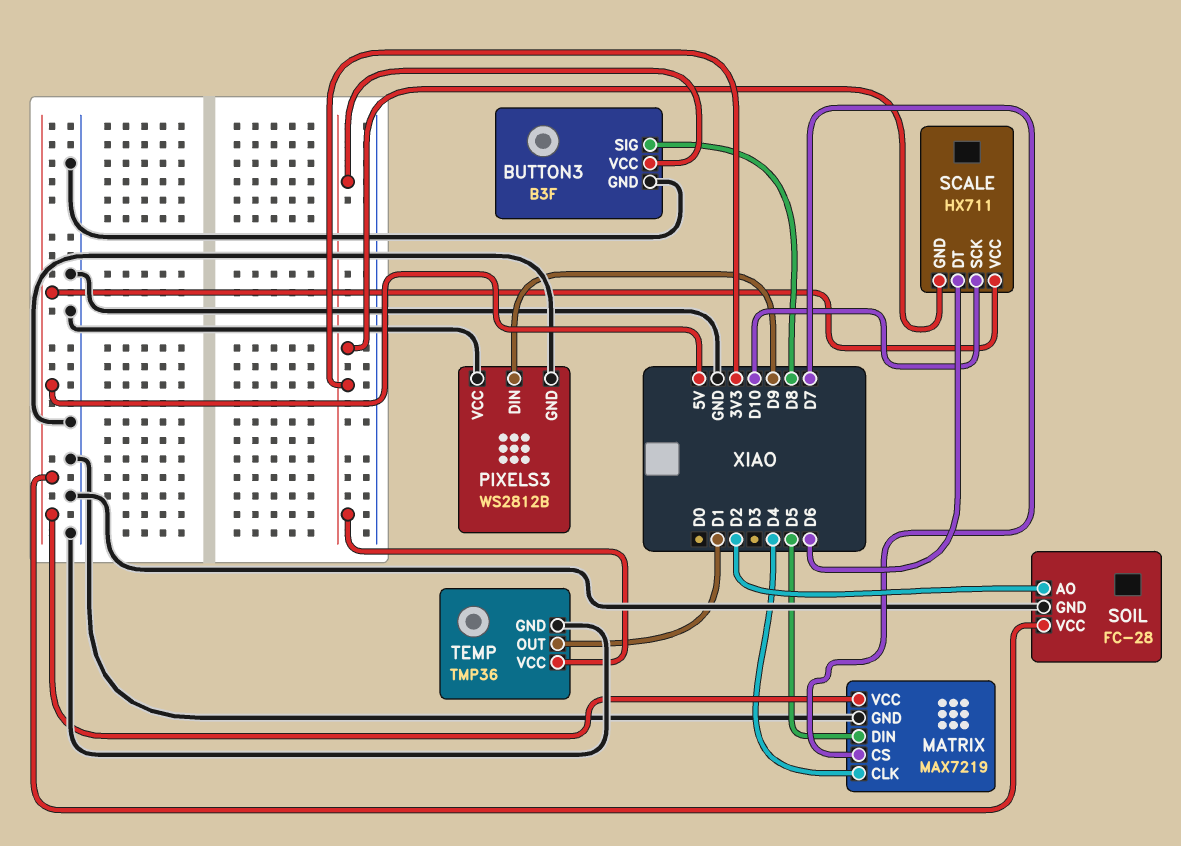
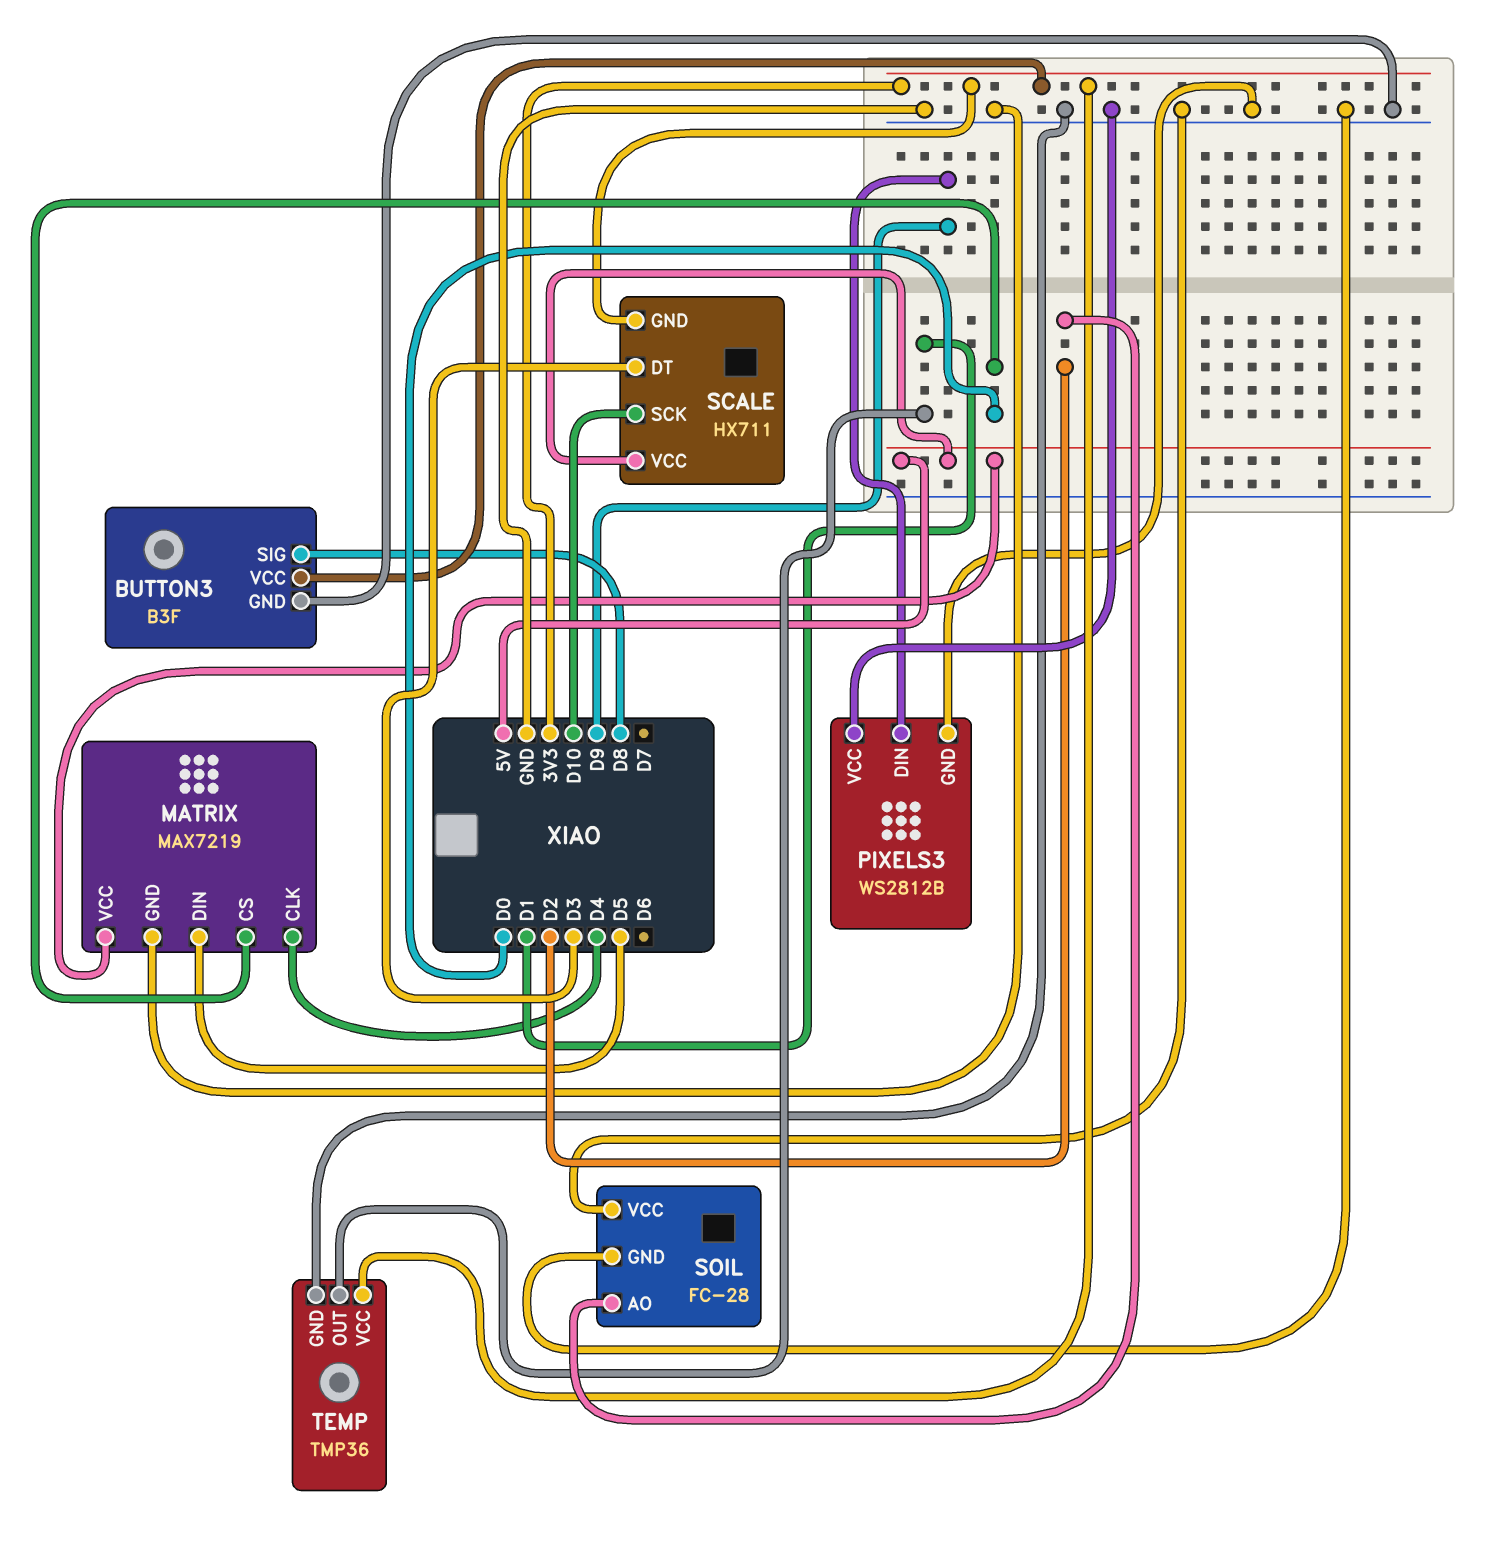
MATRIX pin CS: D7 -> D0
SCALE pin DT: D6 -> D3
SOIL pin VCC: 5V -> GND

